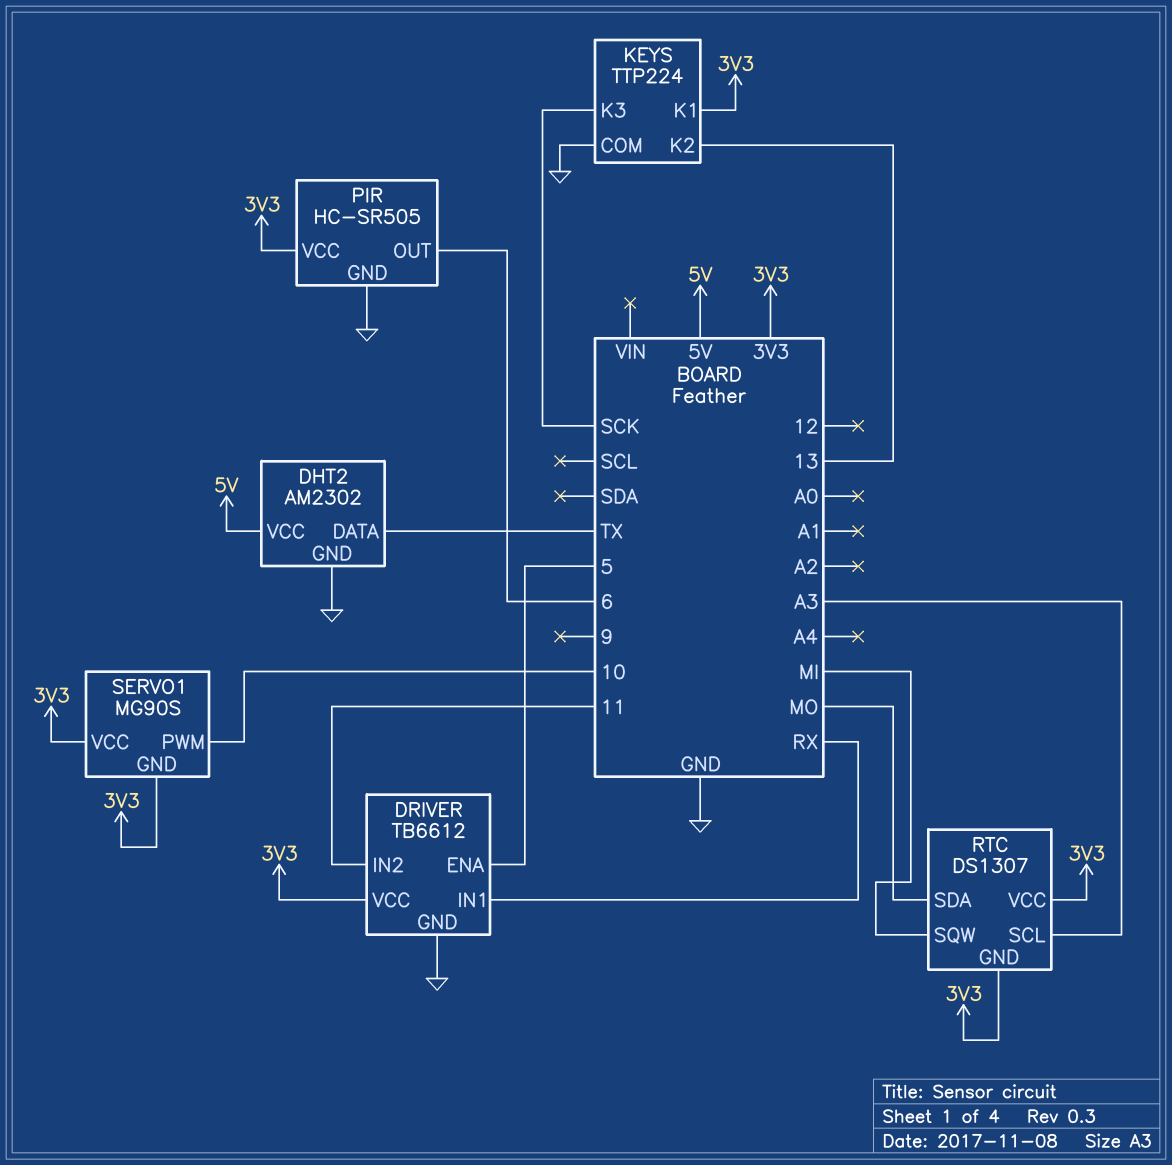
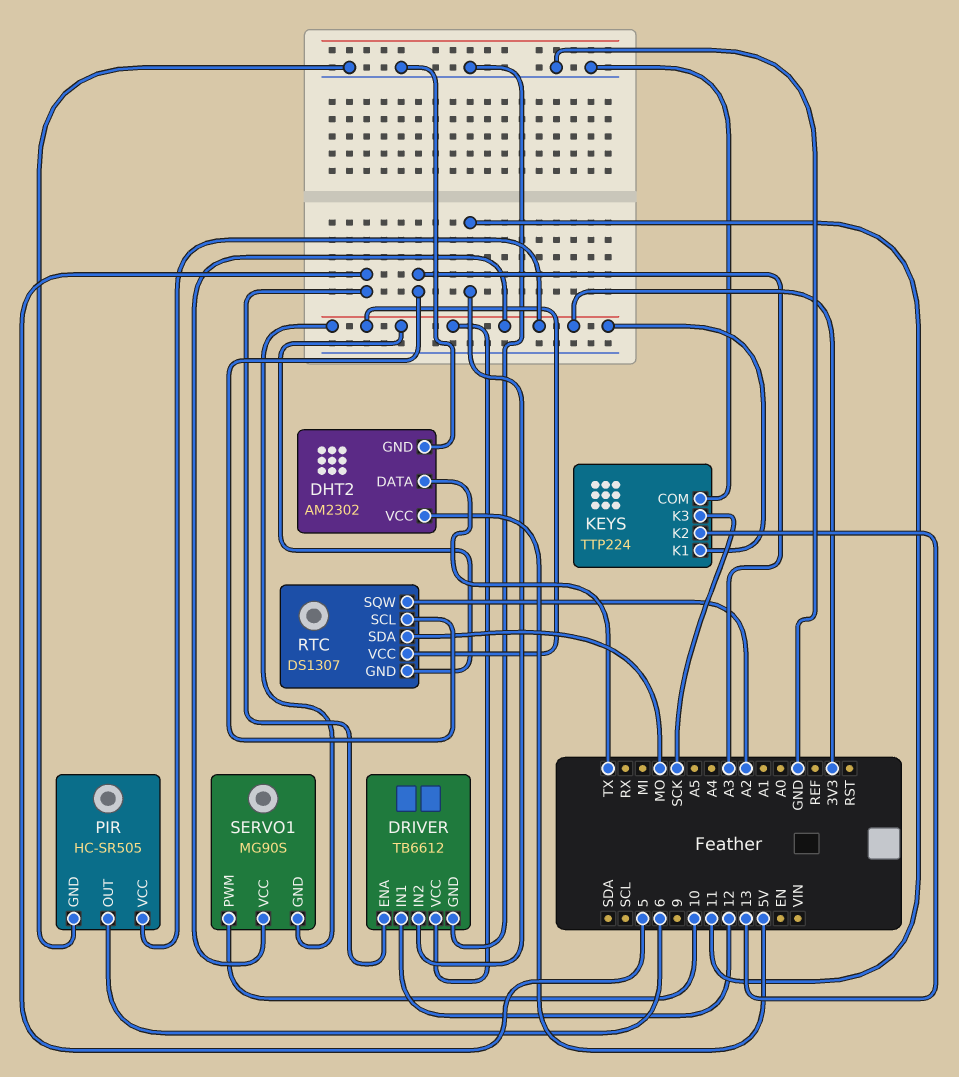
DRIVER pin IN1: RX -> 12
RTC pin SQW: MI -> A2

